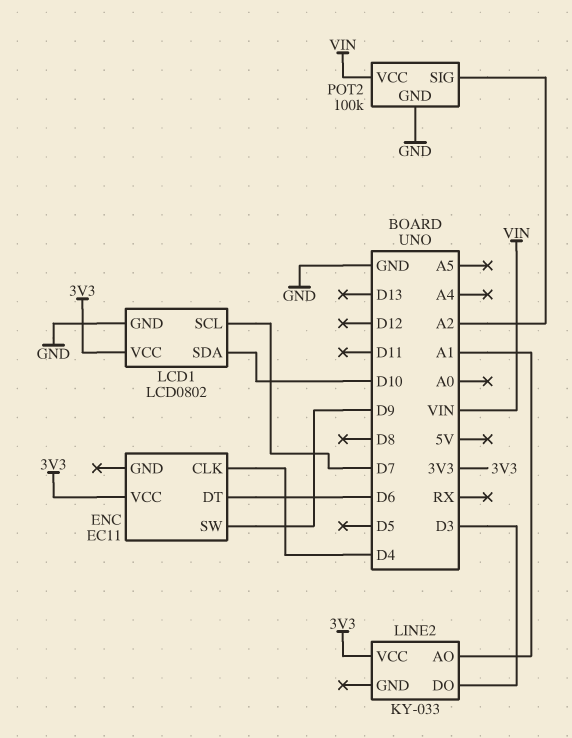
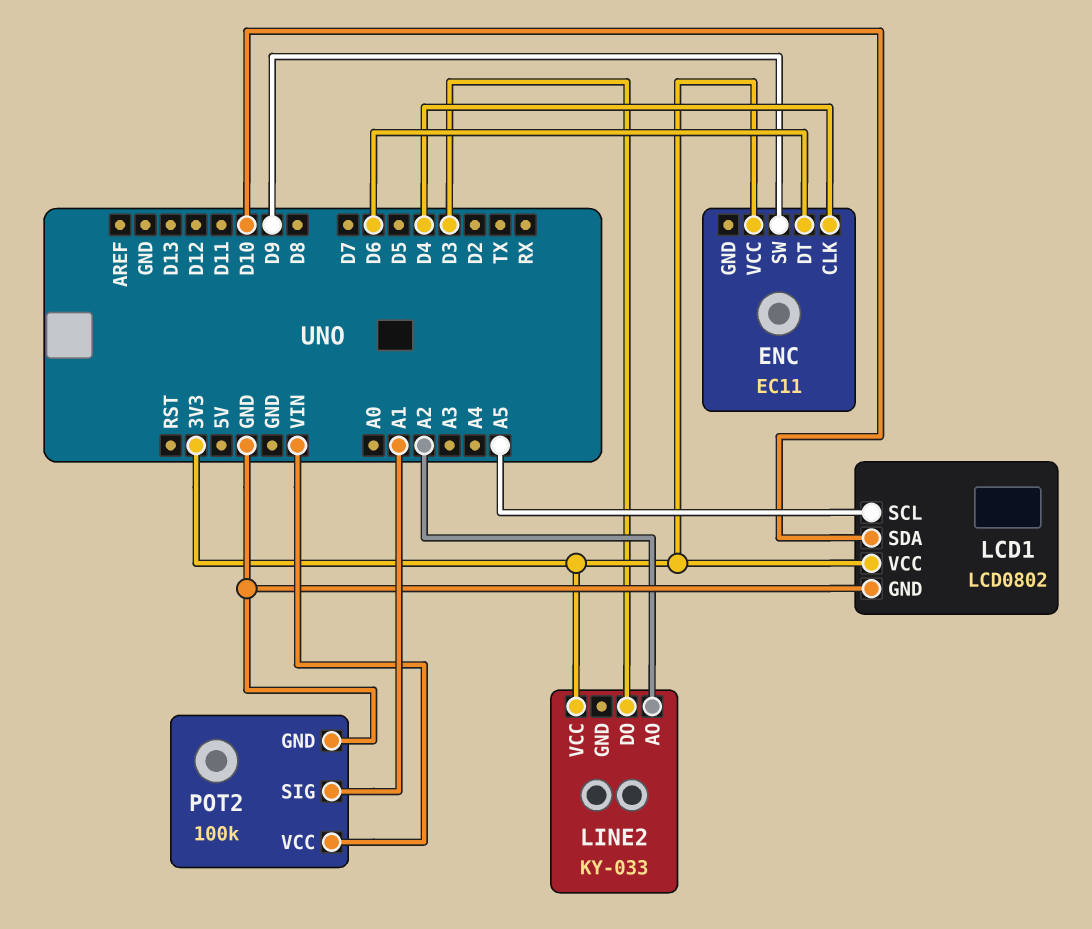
LCD1 pin SCL: D7 -> A5
LINE2 pin AO: A1 -> A2
POT2 pin SIG: A2 -> A1

